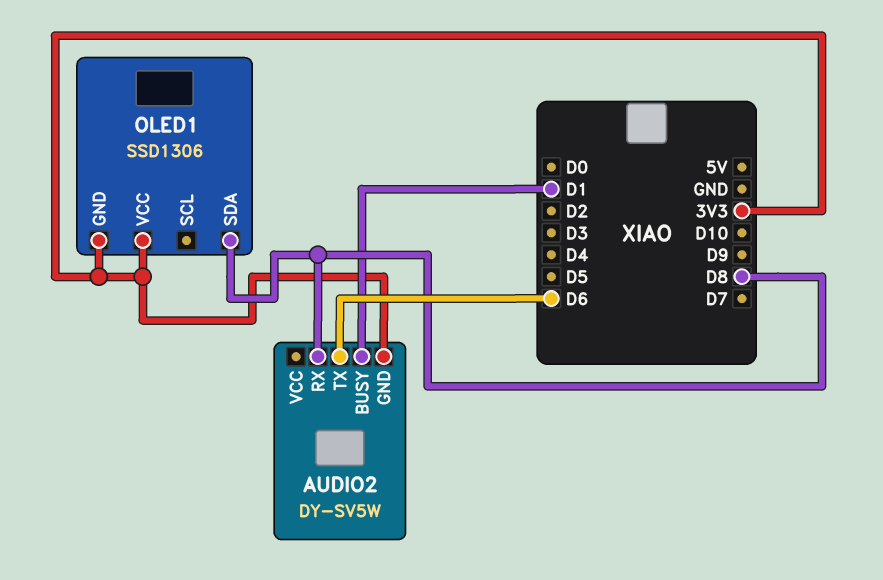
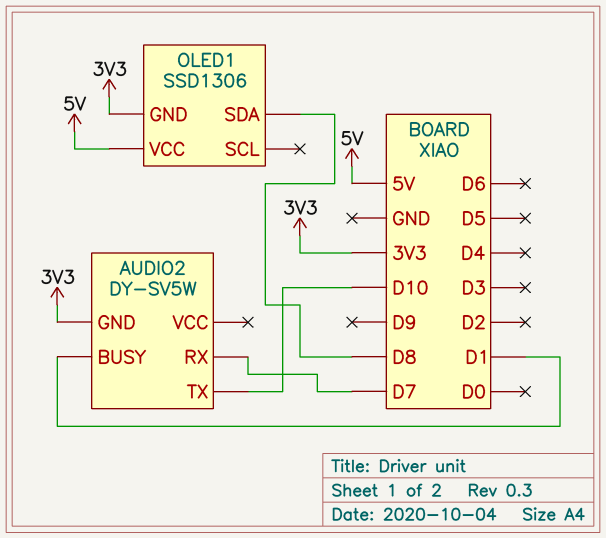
AUDIO2 pin RX: D8 -> D7
AUDIO2 pin TX: D6 -> D10
OLED1 pin VCC: 3V3 -> 5V

